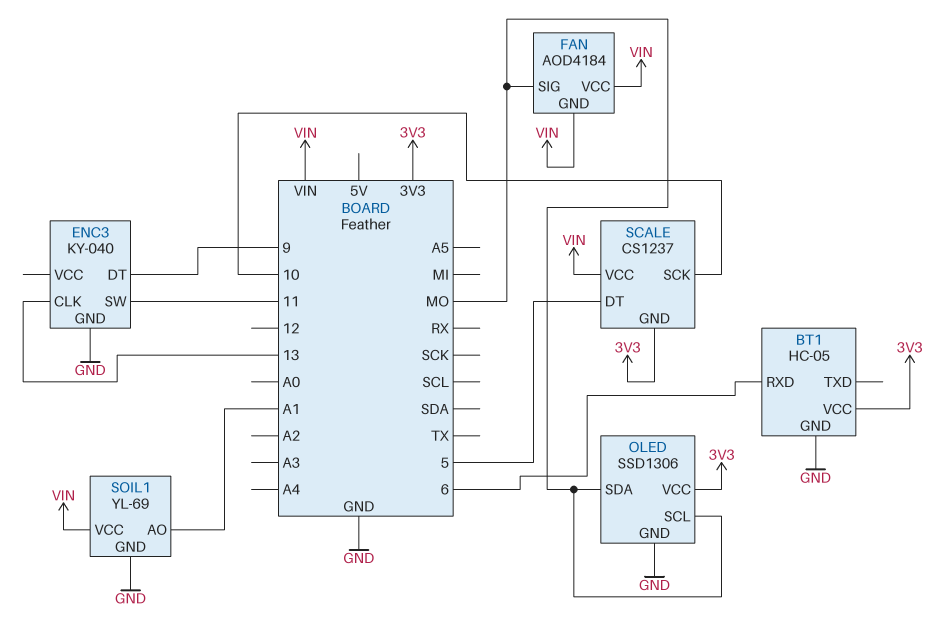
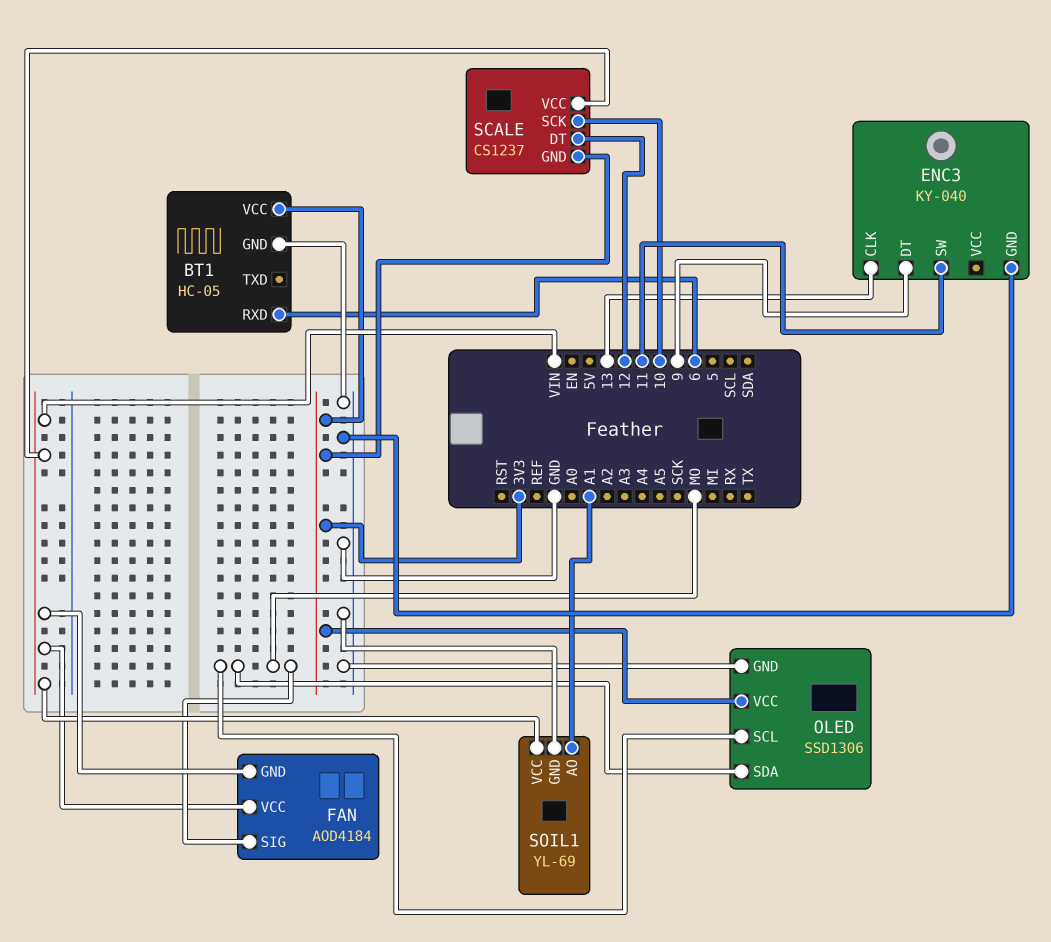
SCALE pin DT: 5 -> 12

